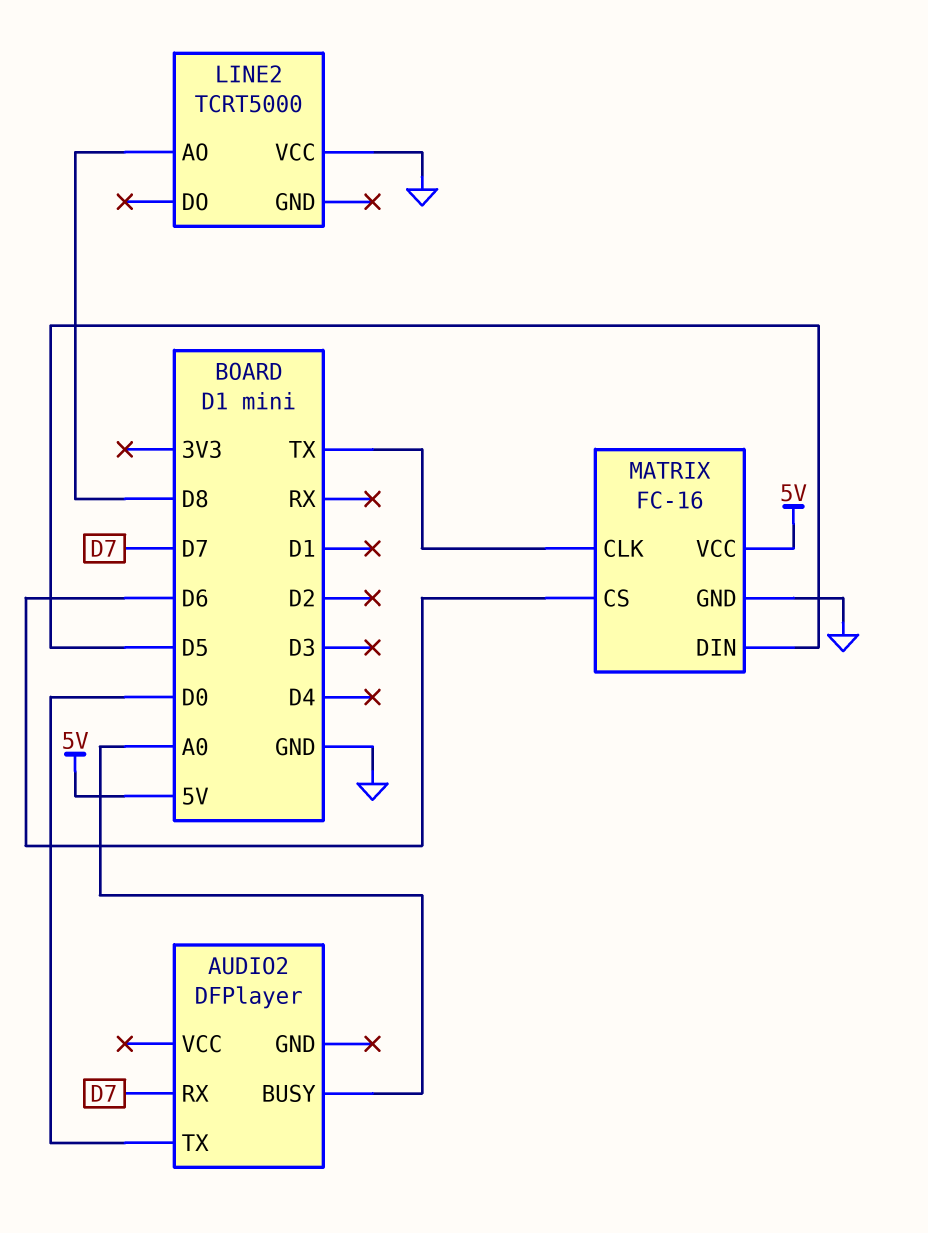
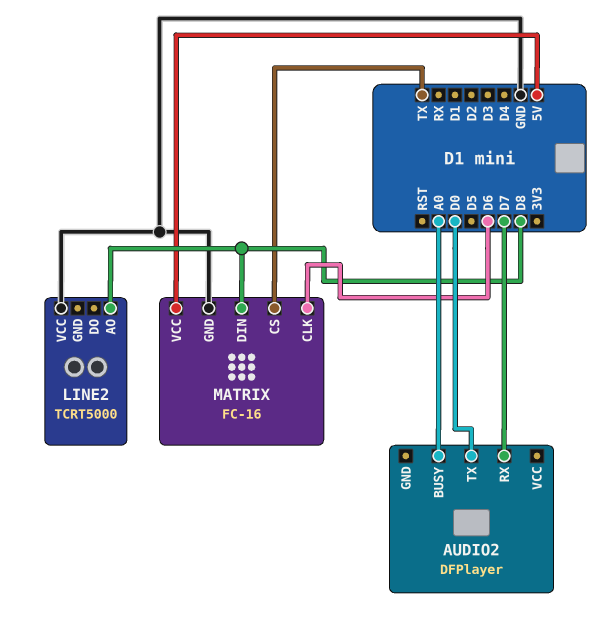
MATRIX pin CLK: TX -> D6
MATRIX pin CS: D6 -> TX
MATRIX pin DIN: D5 -> D8

